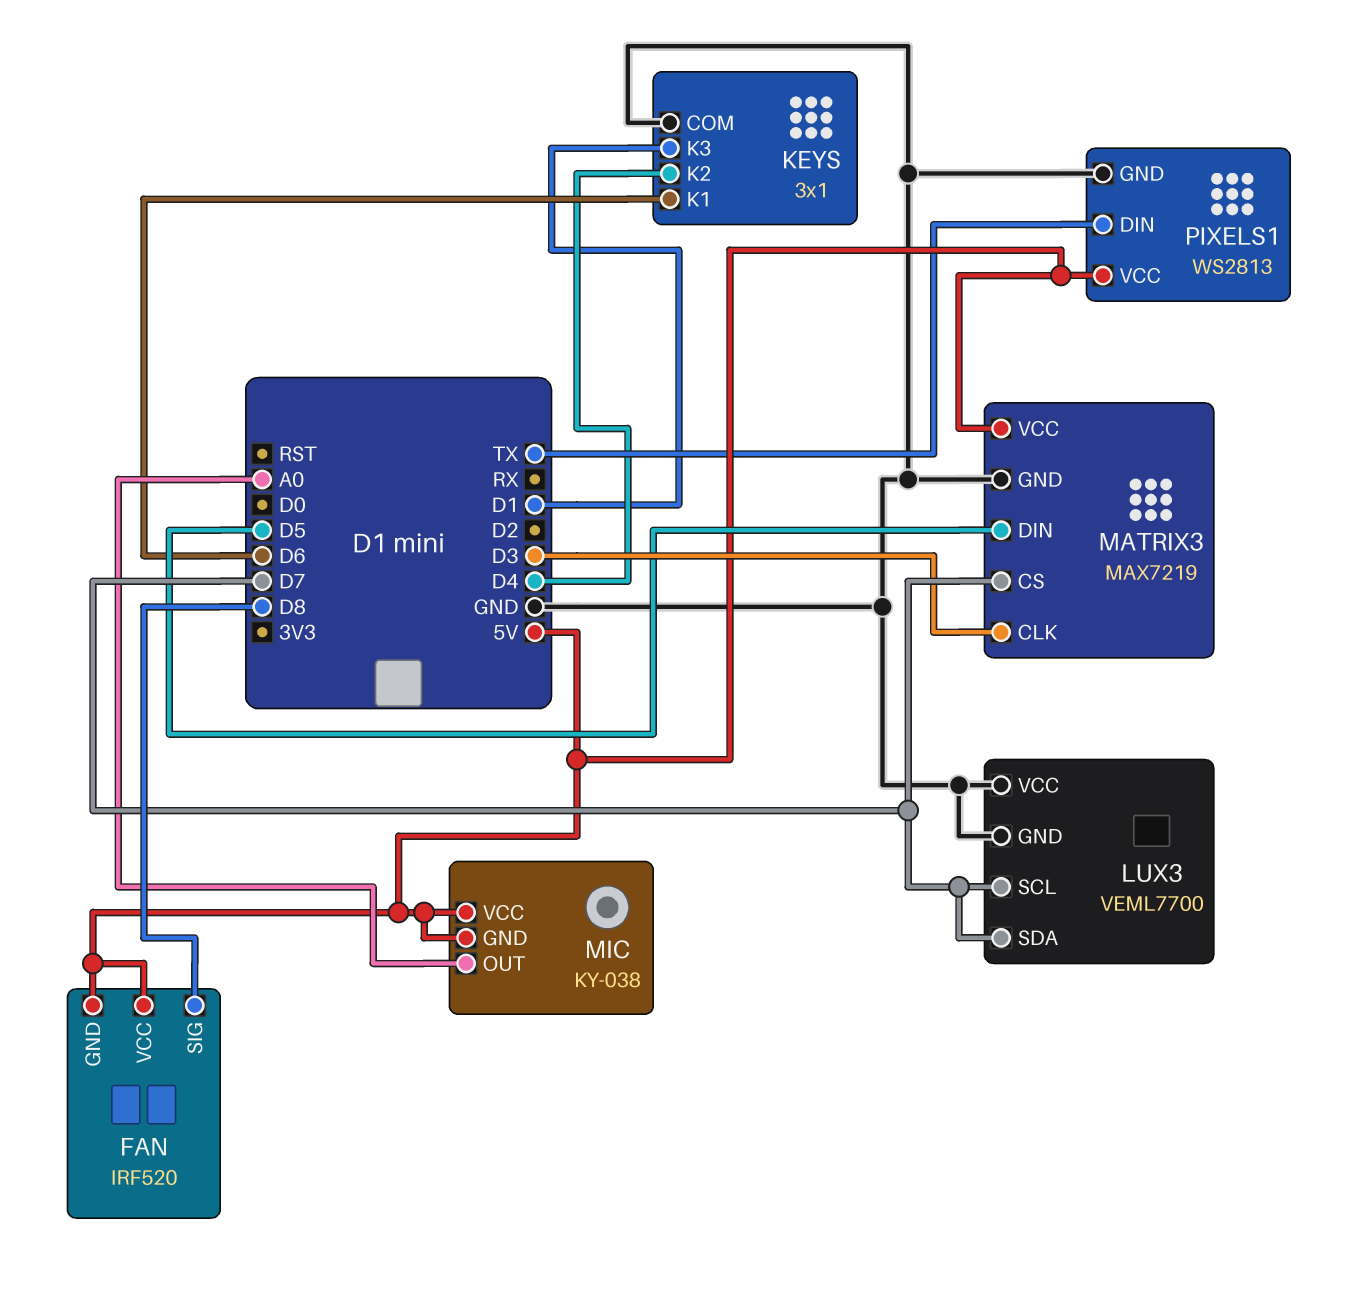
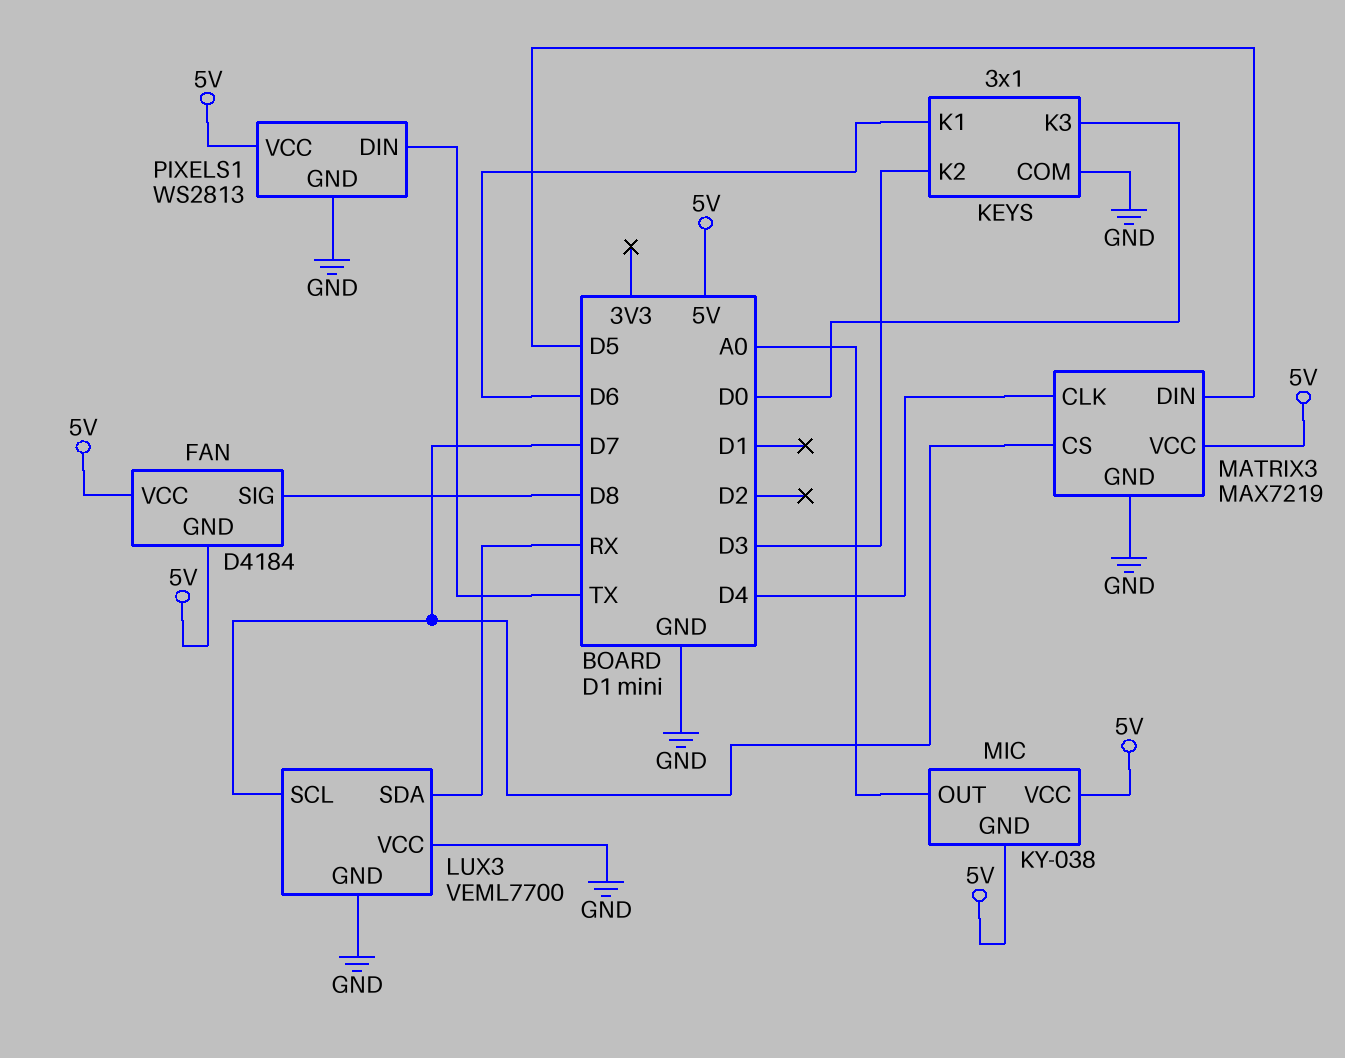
FAN: IRF520 -> D4184
KEYS pin K2: D4 -> D3
KEYS pin K3: D1 -> D0
LUX3 pin SDA: D7 -> RX
MATRIX3 pin CLK: D3 -> D4

